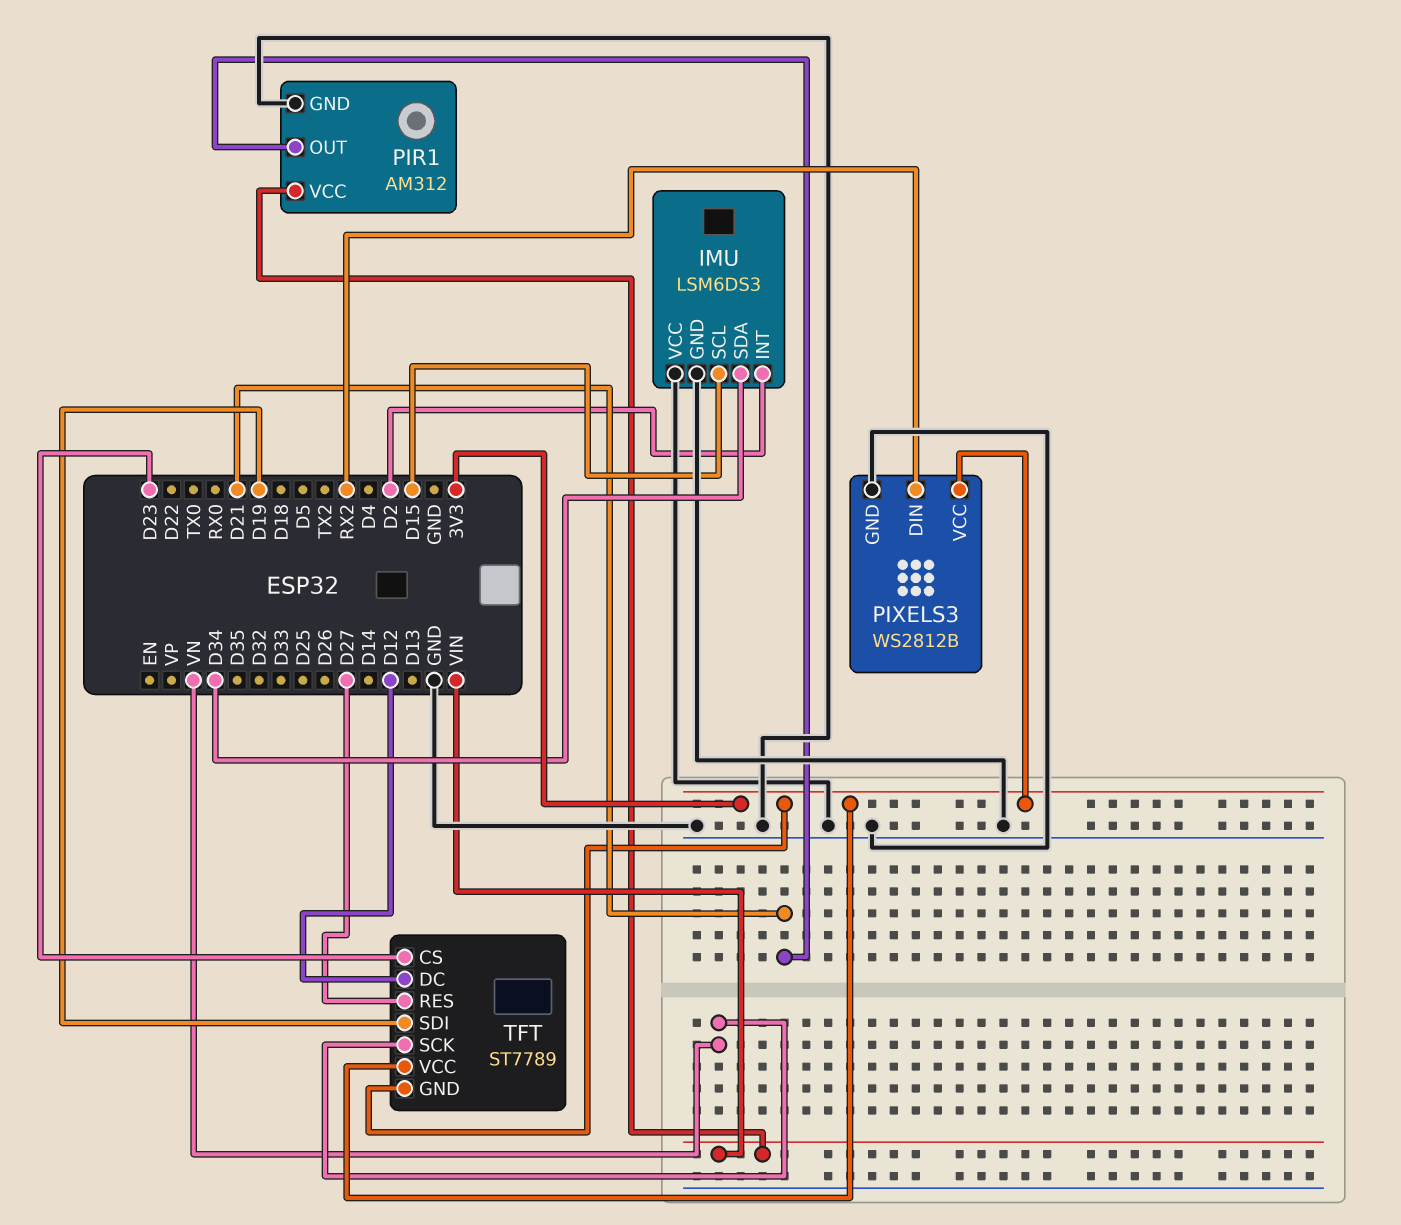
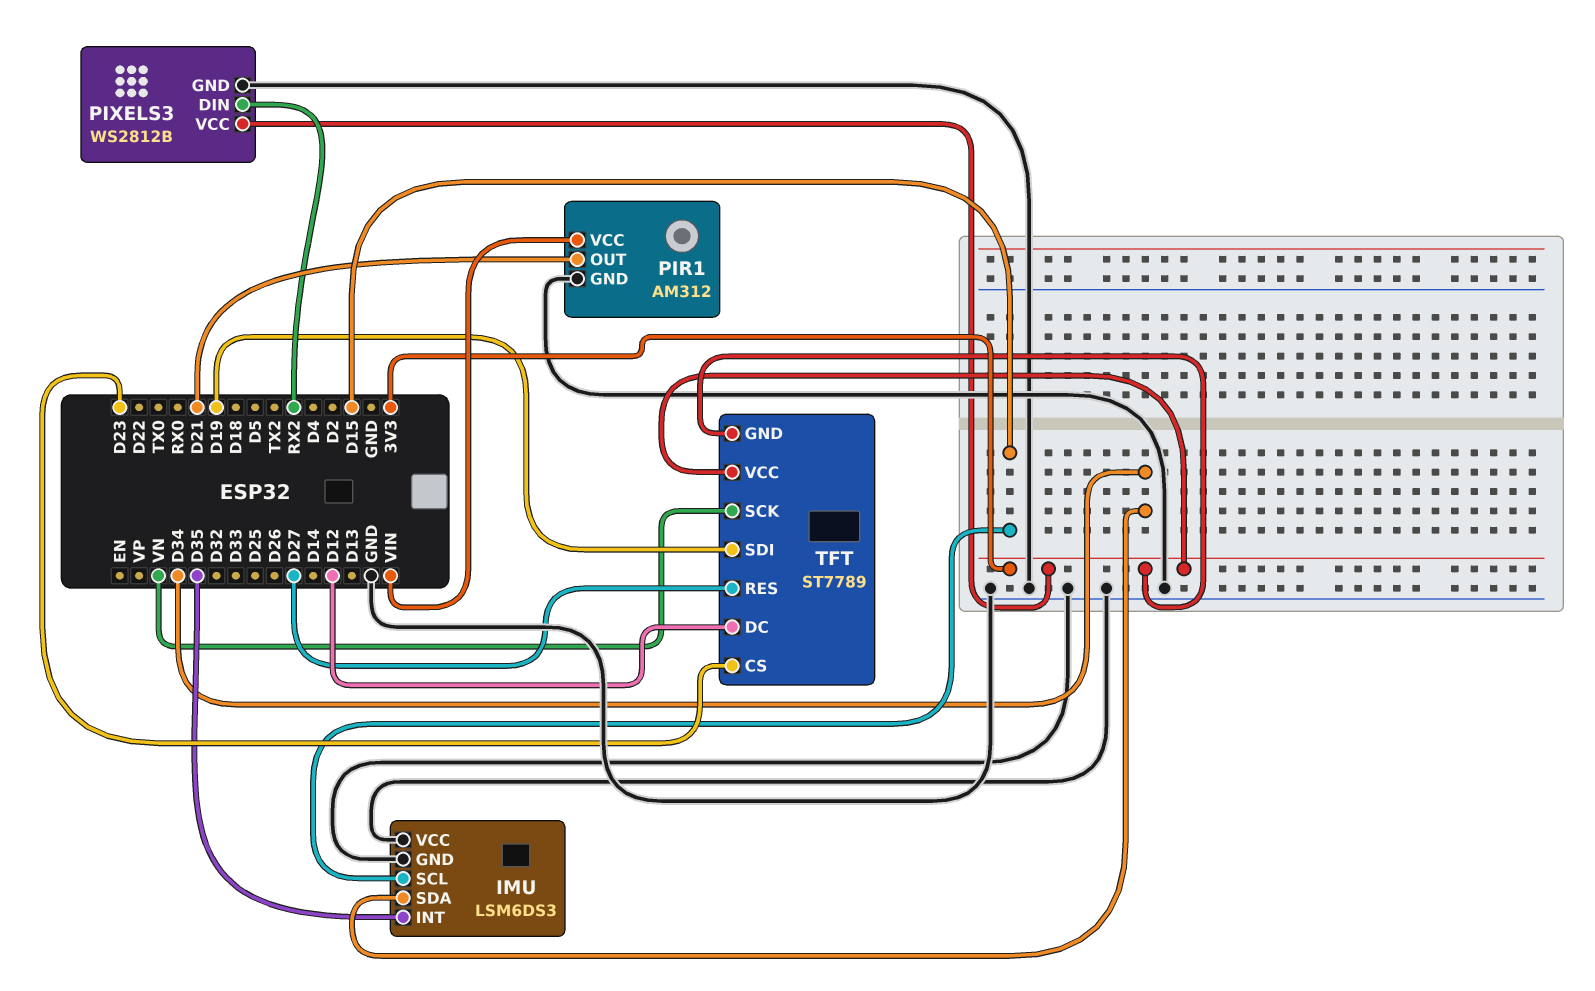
IMU pin INT: D2 -> D35

